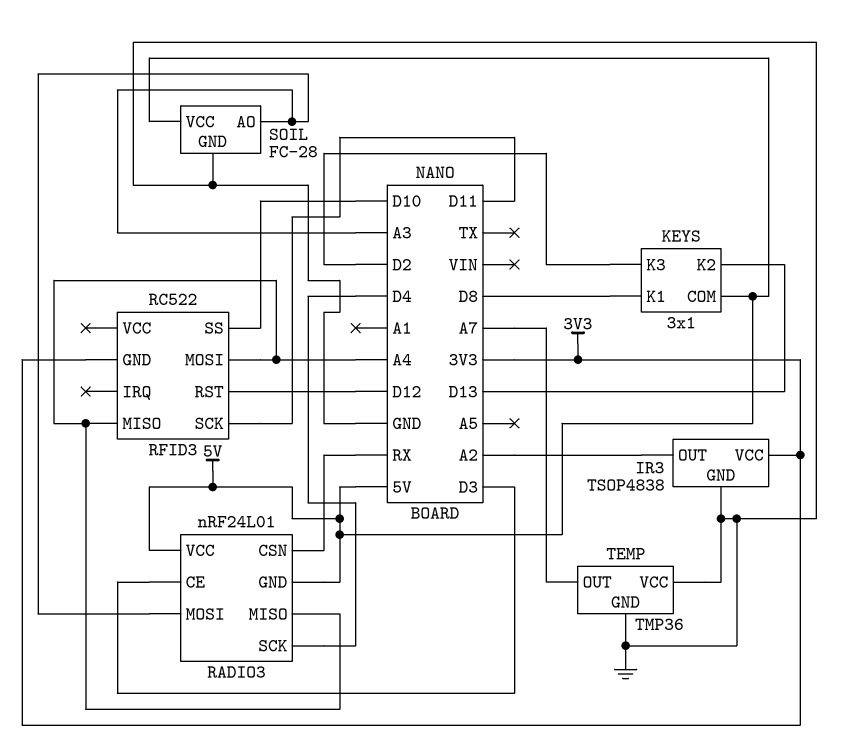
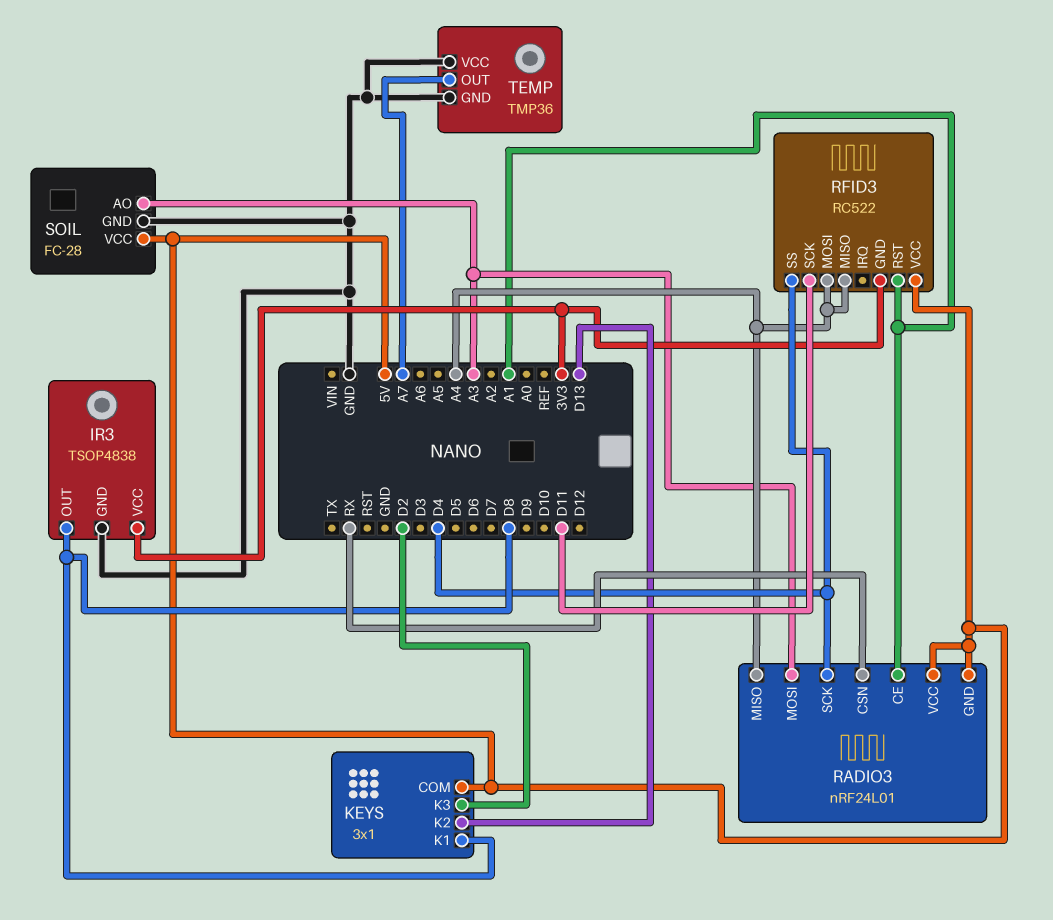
IR3 pin OUT: A2 -> D8
RADIO3 pin CE: D3 -> A1
RFID3 pin RST: D12 -> A1
RFID3 pin SS: D10 -> D4
RFID3 pin VCC: none -> 5V

